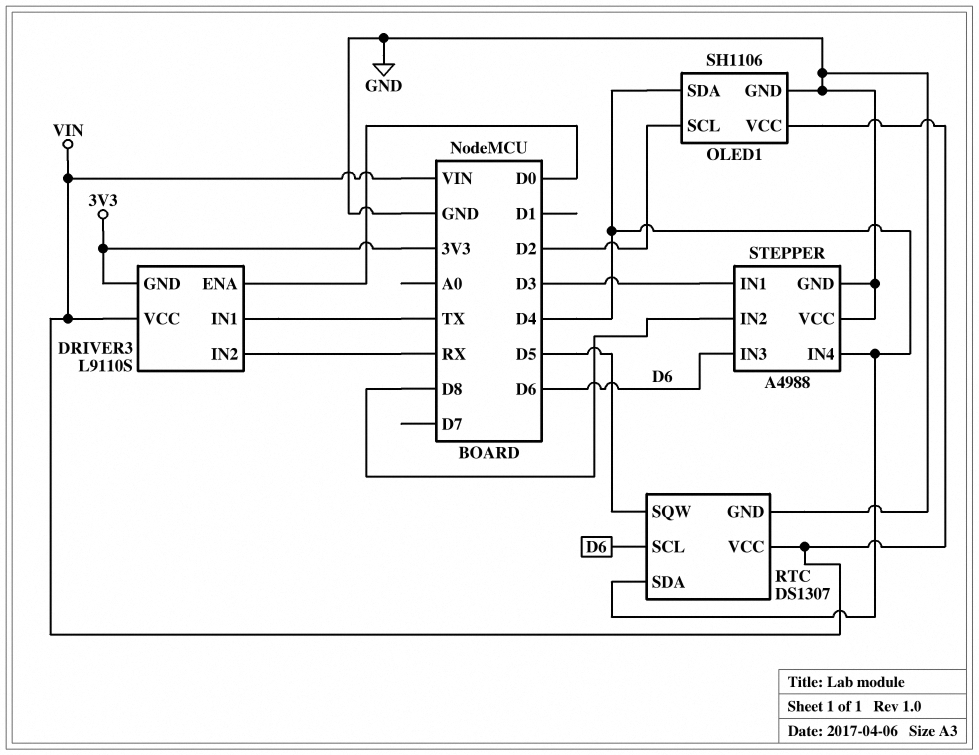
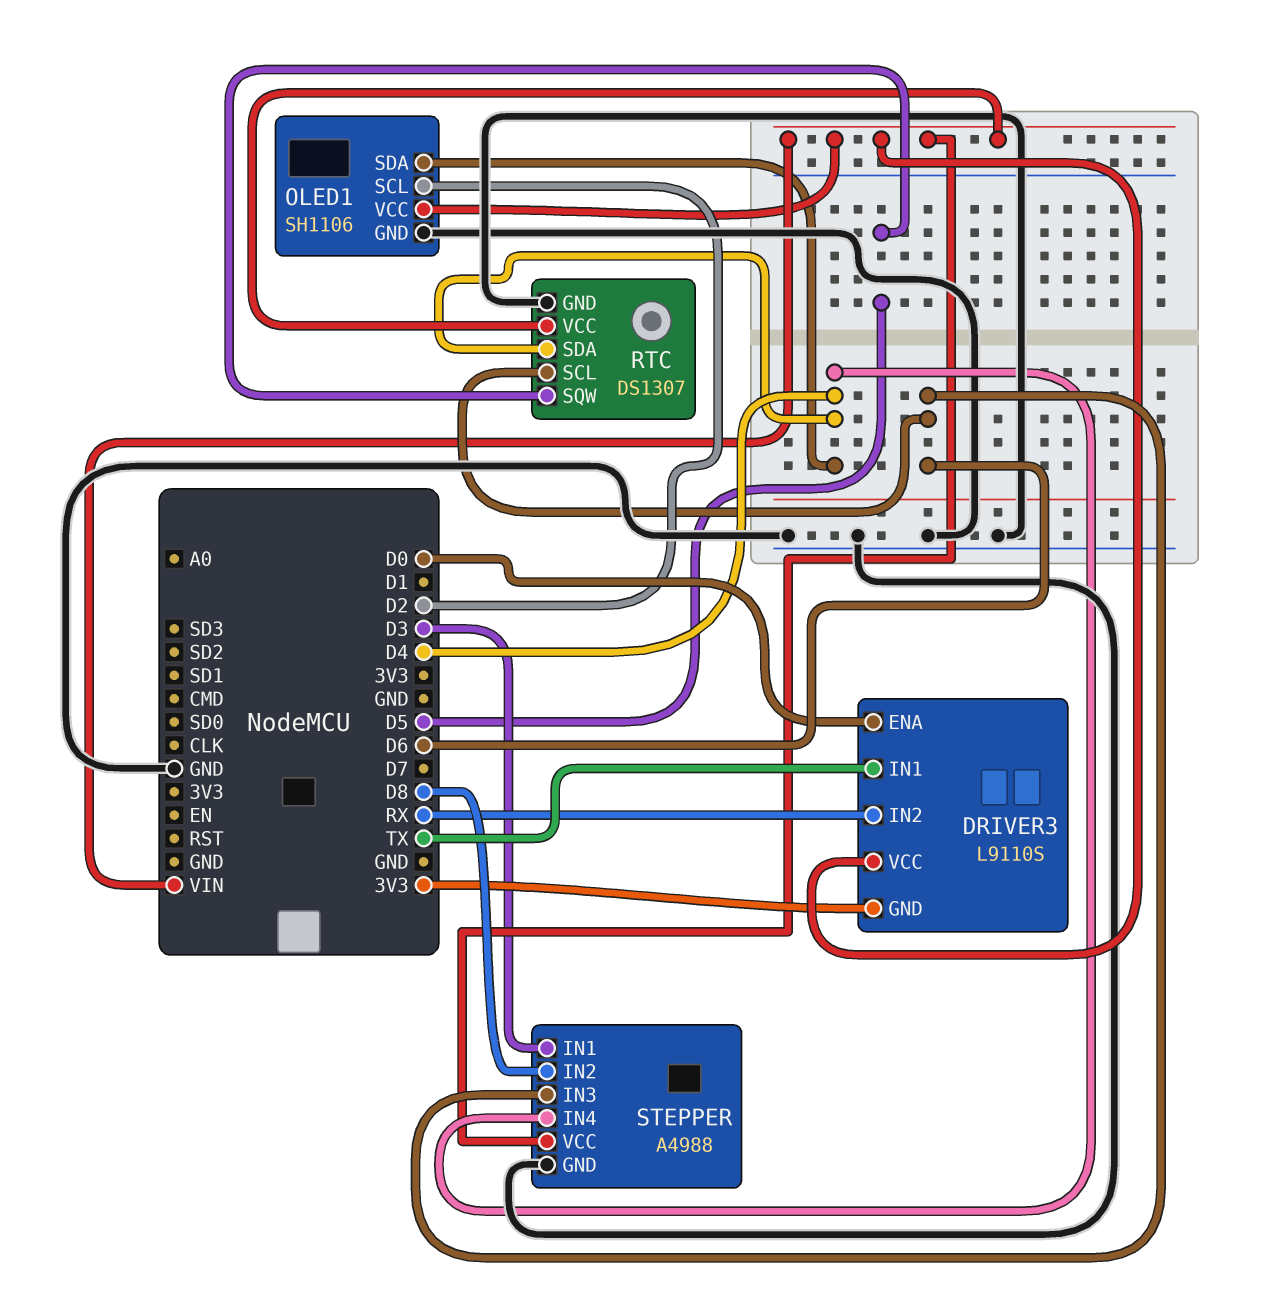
STEPPER pin VCC: GND -> VIN

